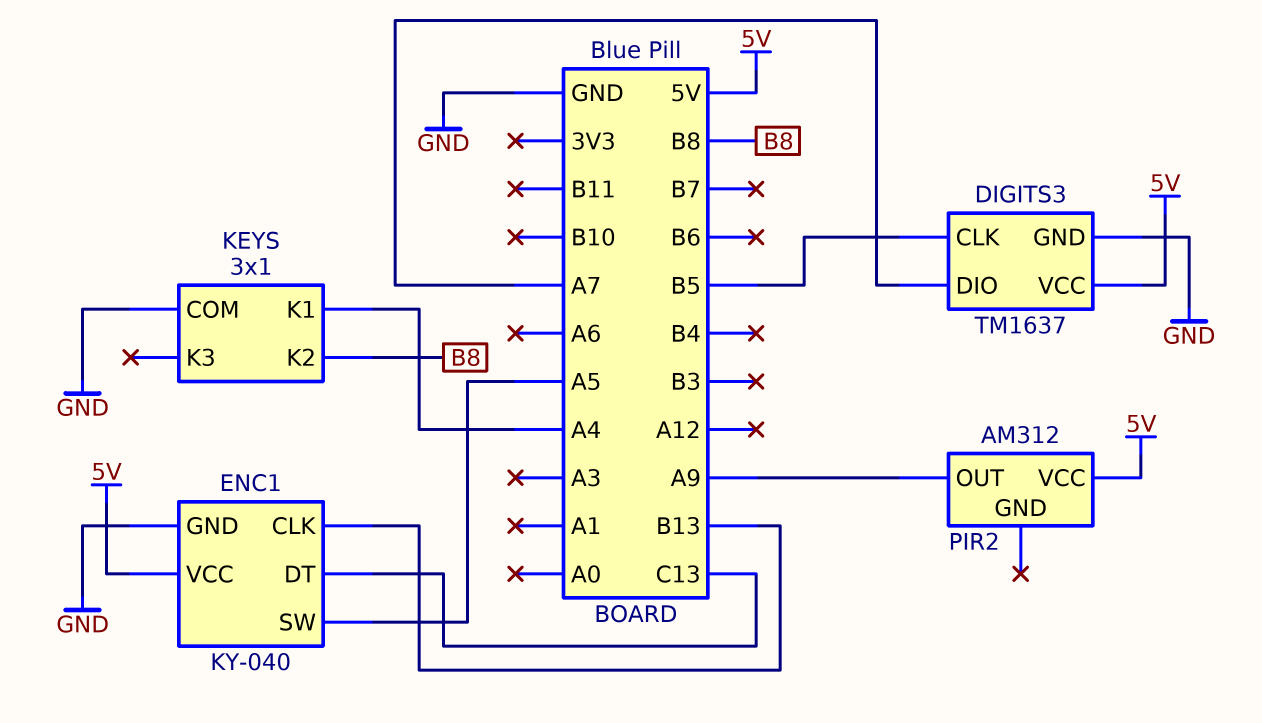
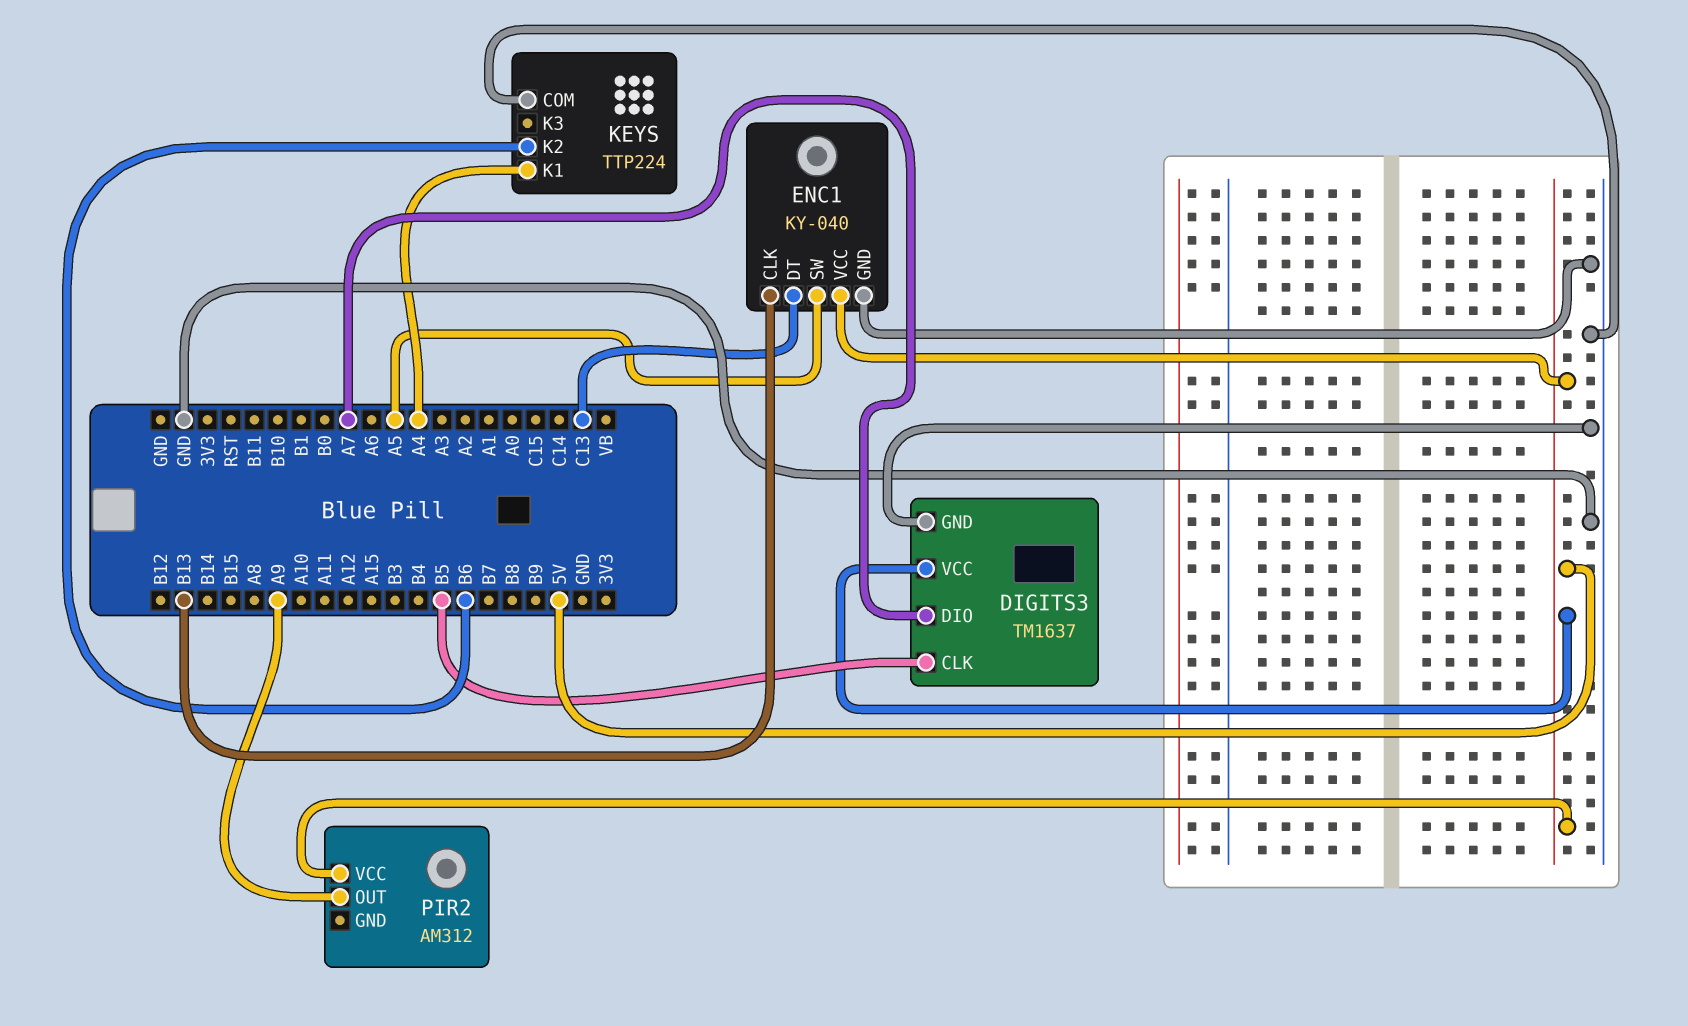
KEYS: 3x1 -> TTP224
KEYS pin K2: B8 -> B6

